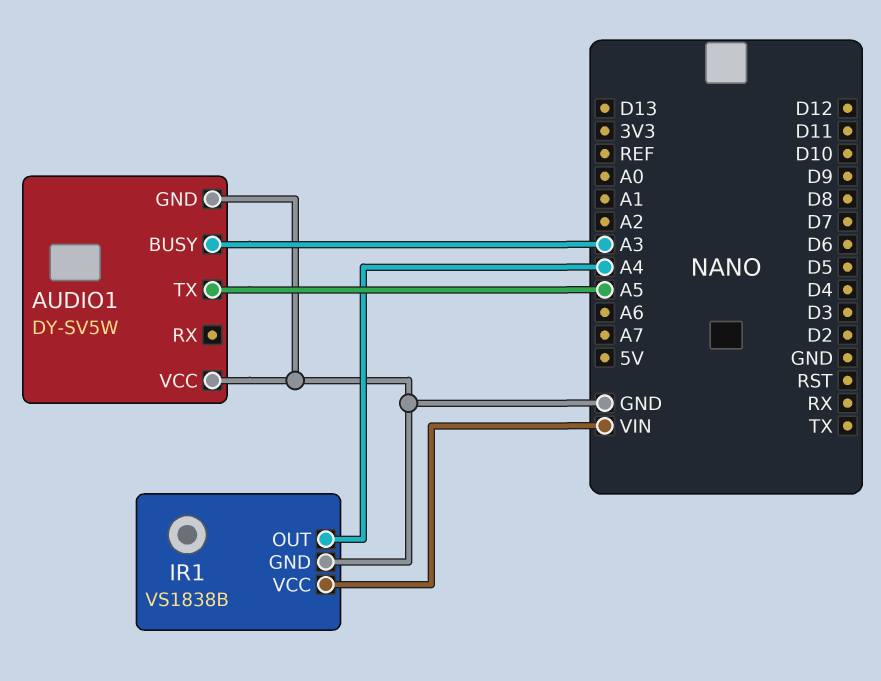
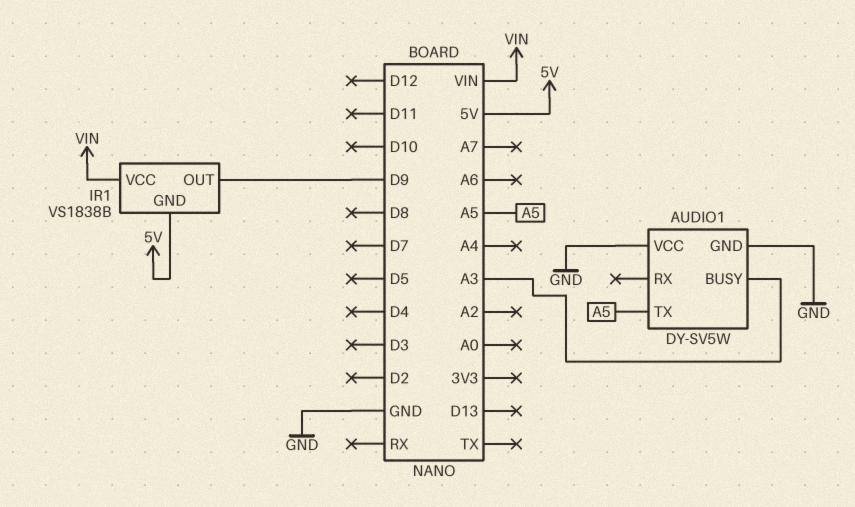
IR1 pin GND: GND -> 5V
IR1 pin OUT: A4 -> D9

